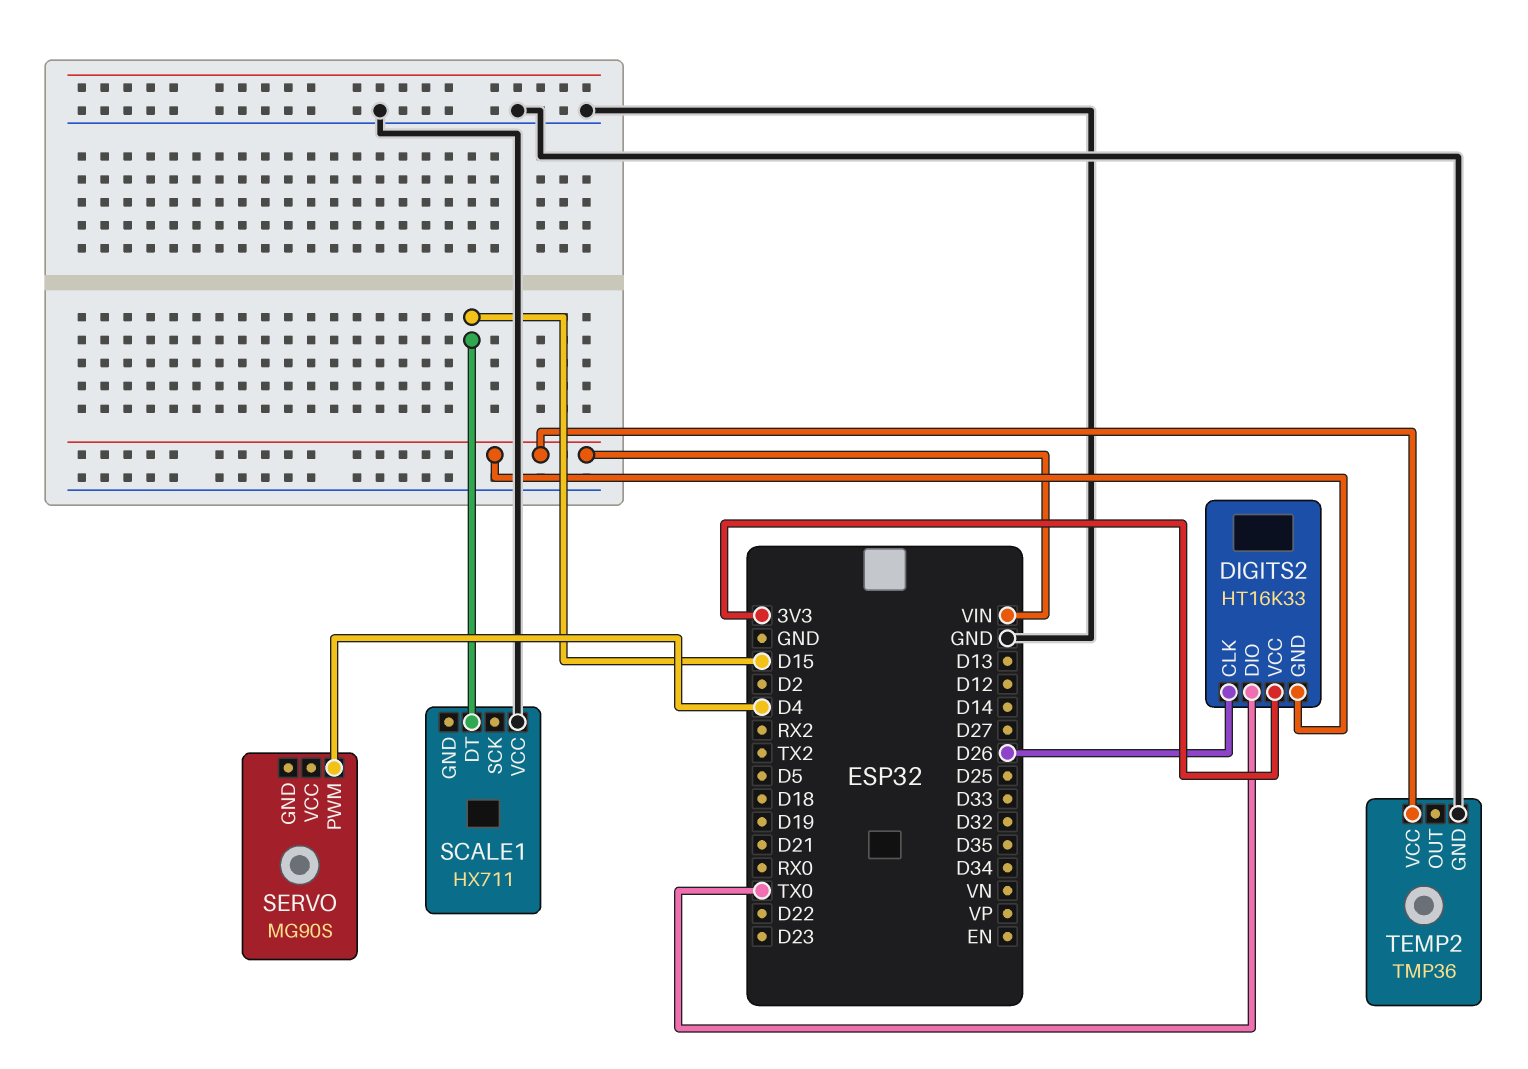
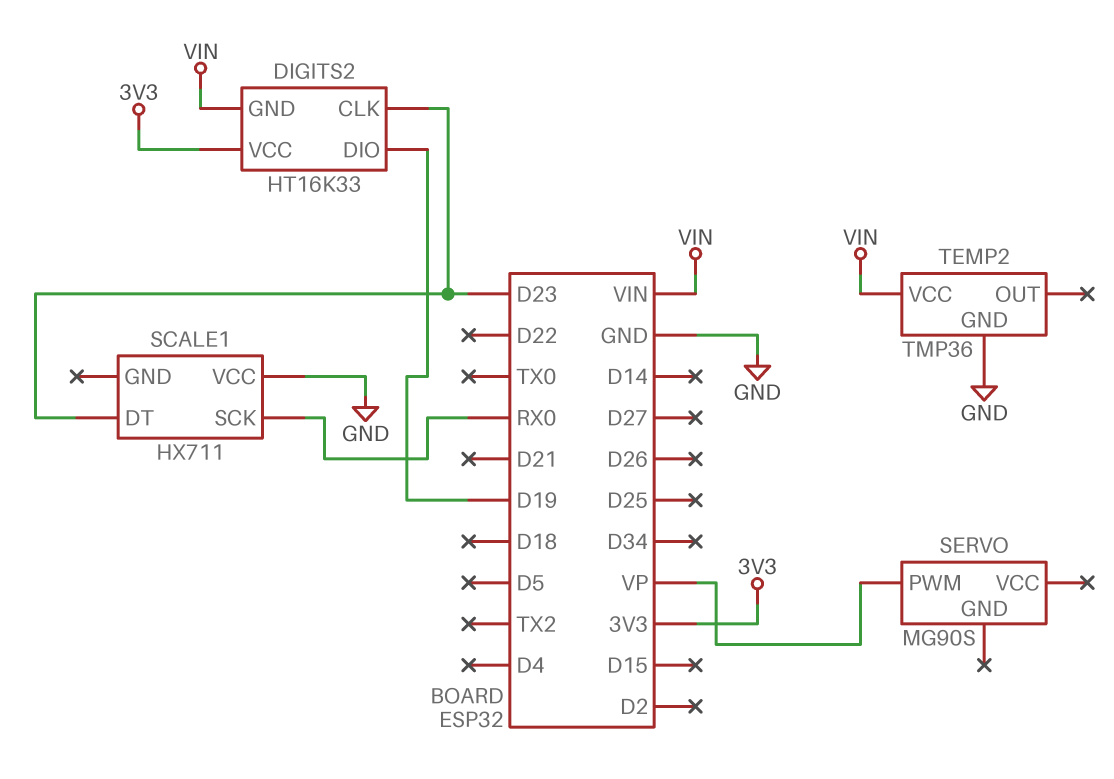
DIGITS2 pin CLK: D26 -> D23
DIGITS2 pin DIO: TX0 -> D19
SCALE1 pin DT: D15 -> D23
SCALE1 pin SCK: none -> RX0
SERVO pin PWM: D4 -> VP

